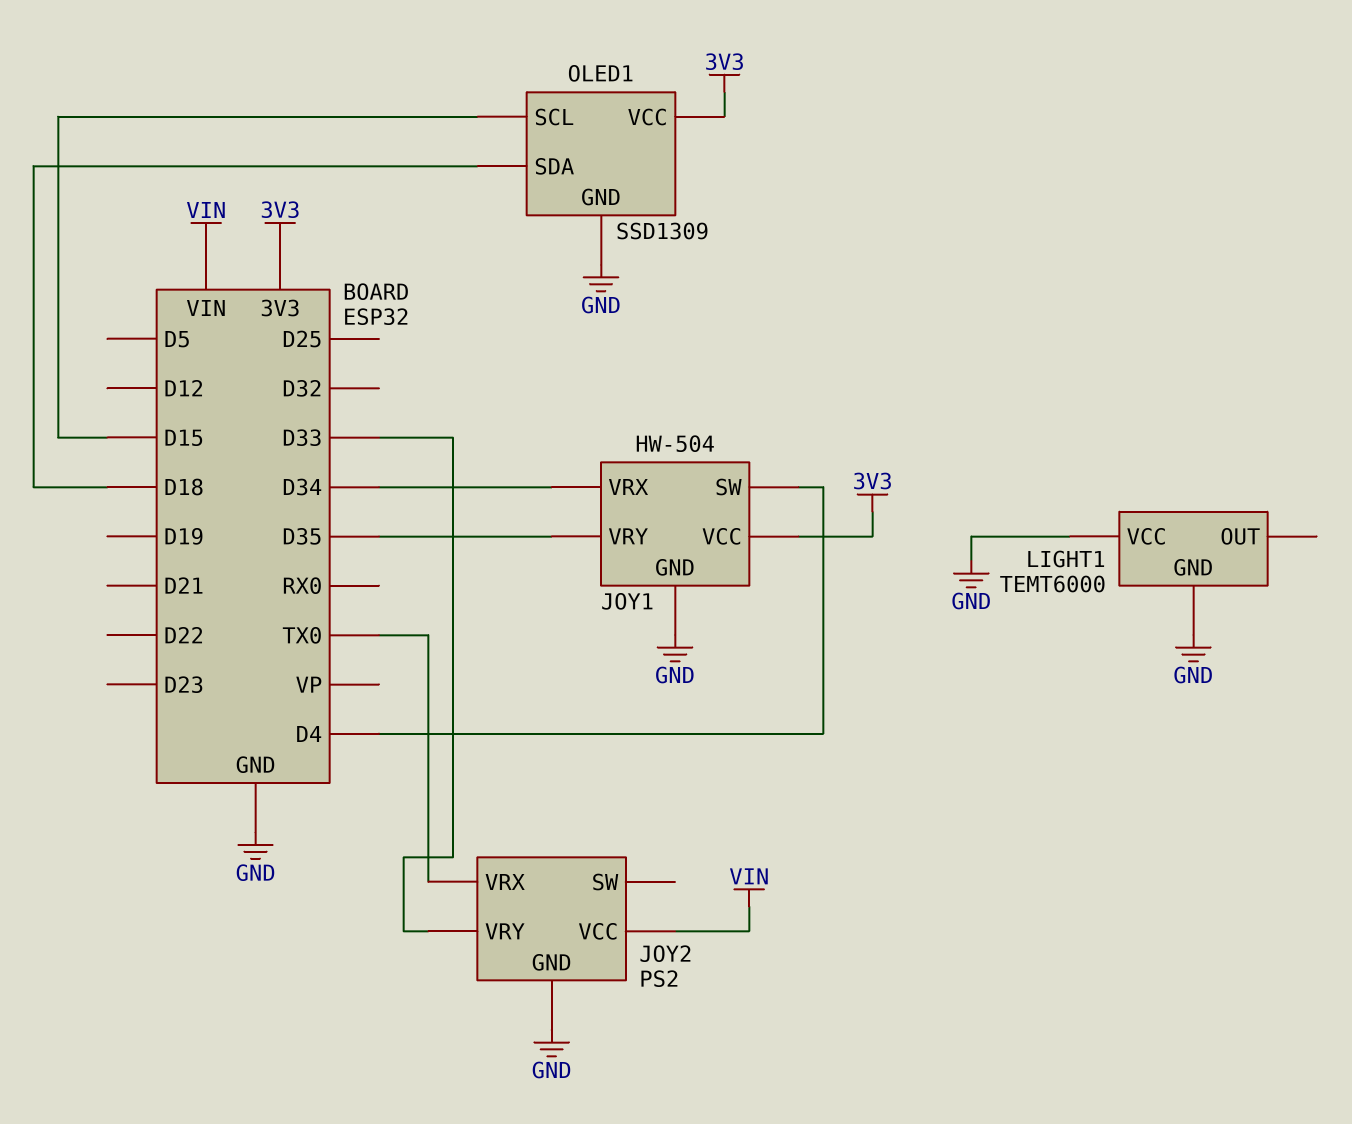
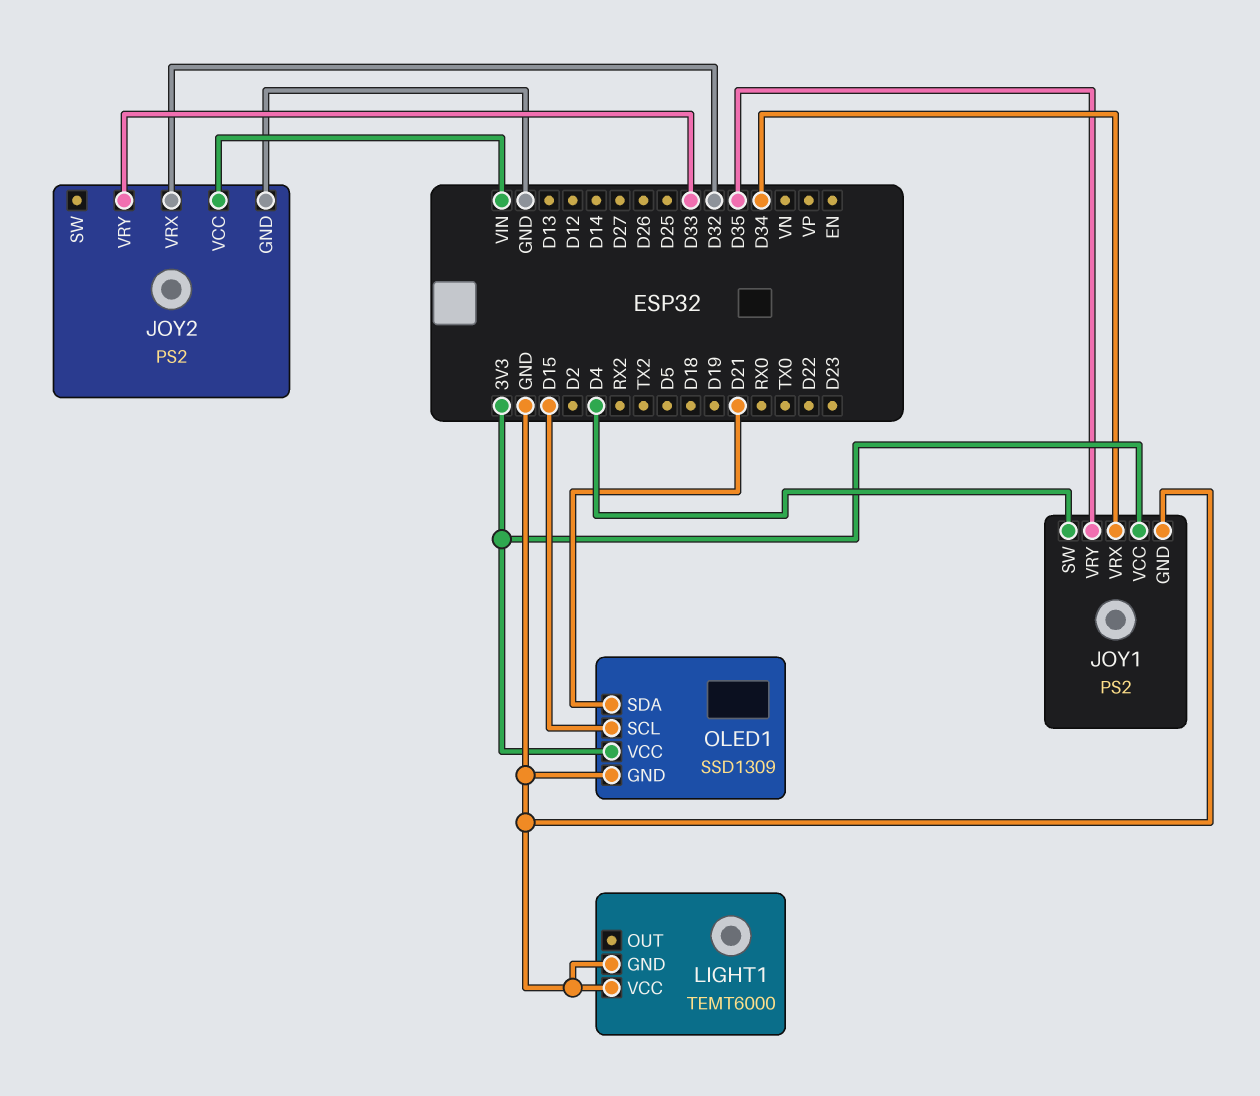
JOY1: HW-504 -> PS2
JOY2 pin VRX: TX0 -> D32
OLED1 pin SDA: D18 -> D21

